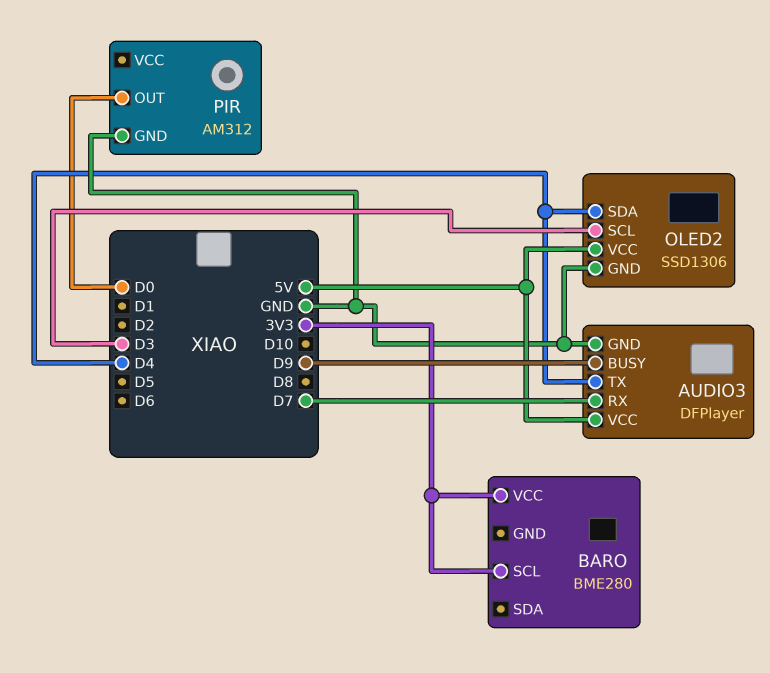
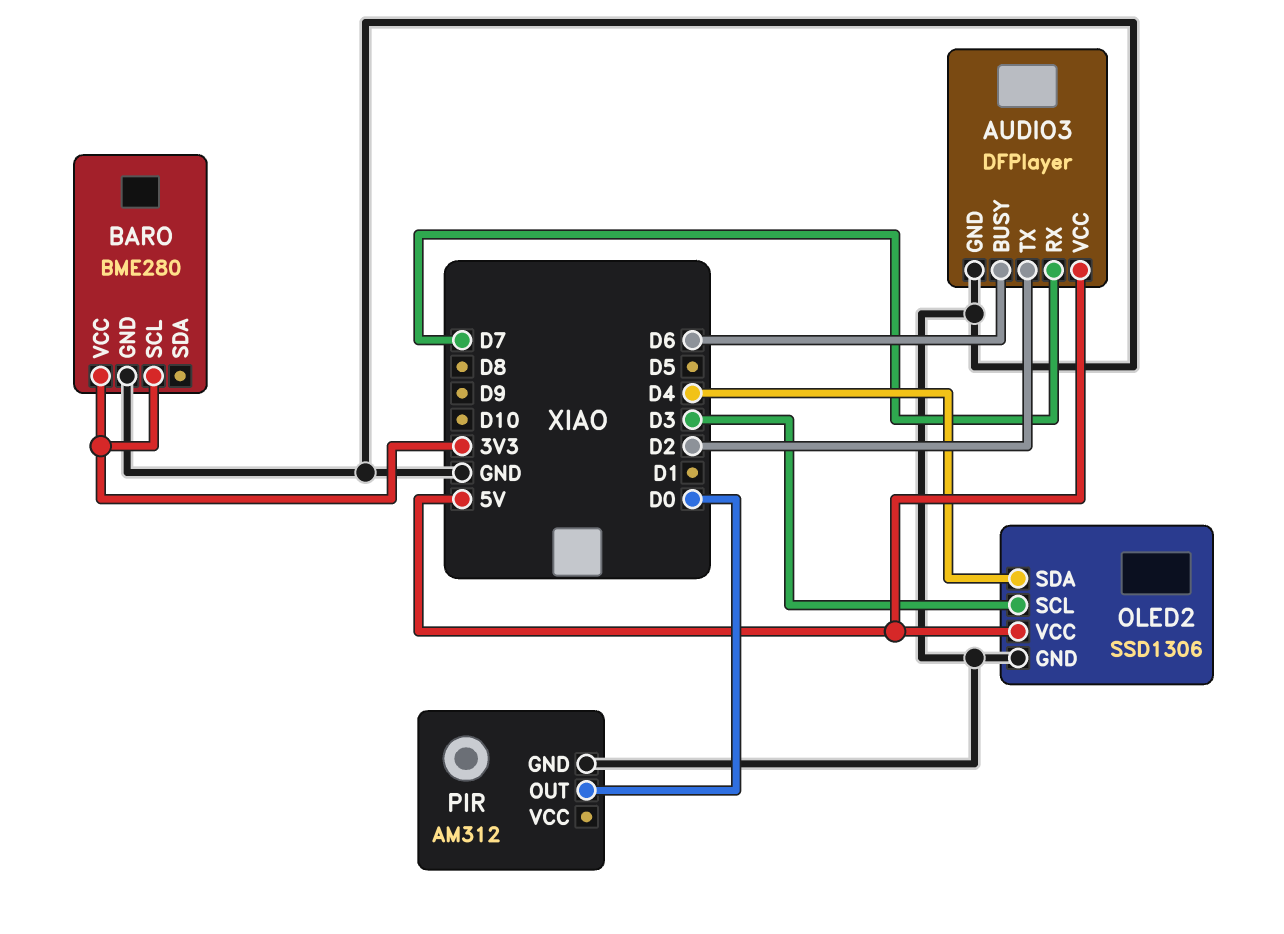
AUDIO3 pin BUSY: D9 -> D6
AUDIO3 pin TX: D4 -> D2
BARO pin GND: none -> GND

